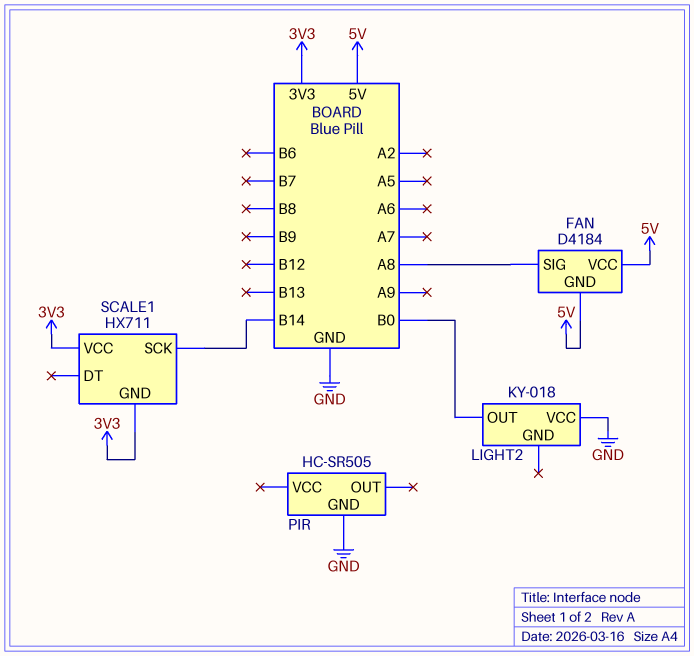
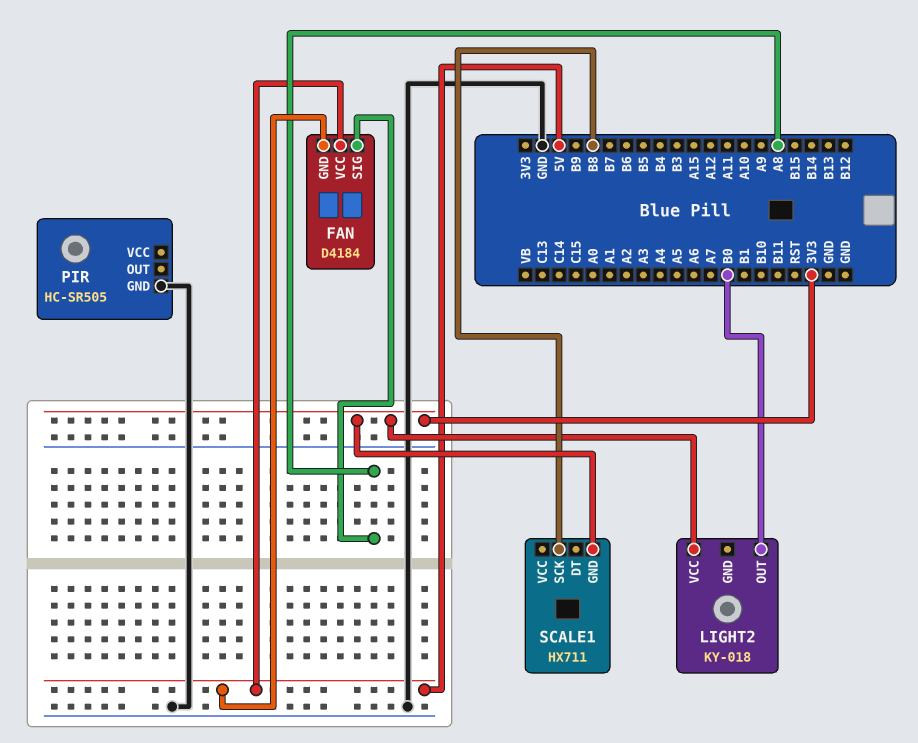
LIGHT2 pin VCC: GND -> 3V3
SCALE1 pin SCK: B14 -> B8
SCALE1 pin VCC: 3V3 -> none

